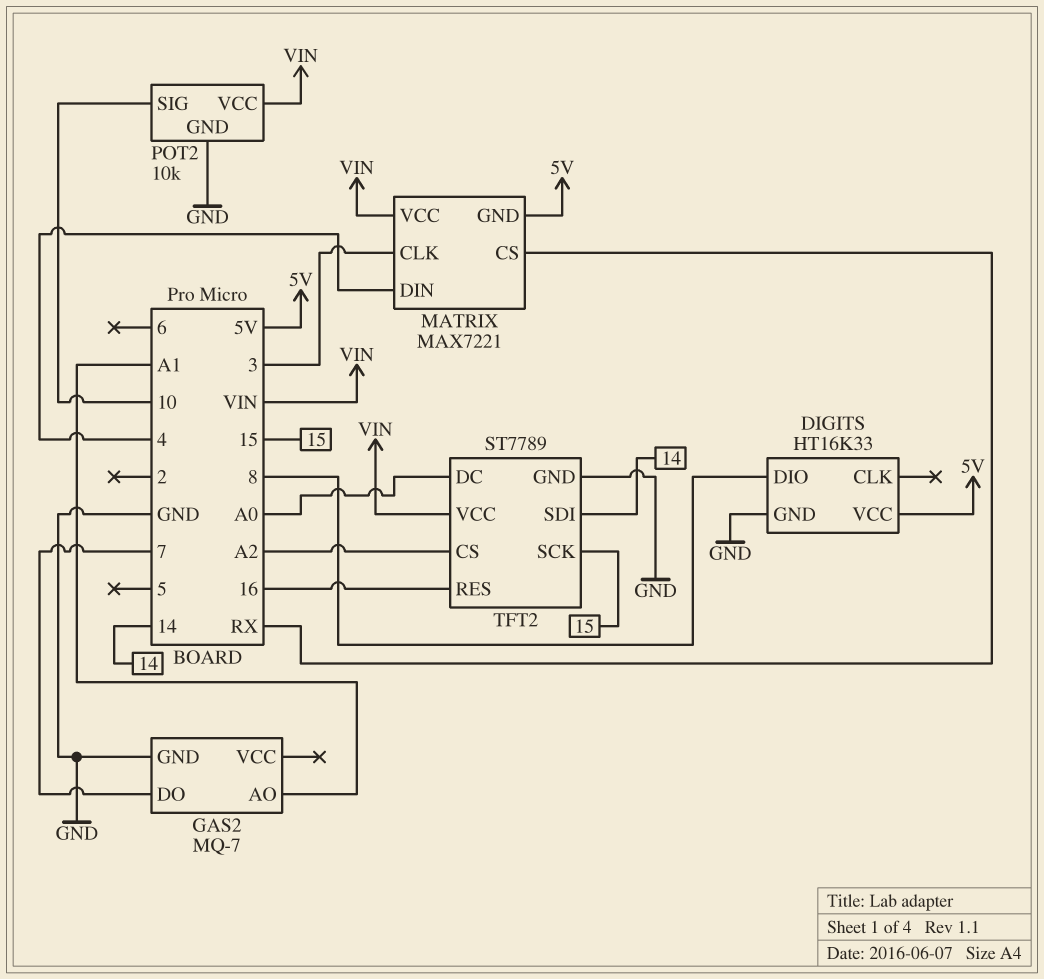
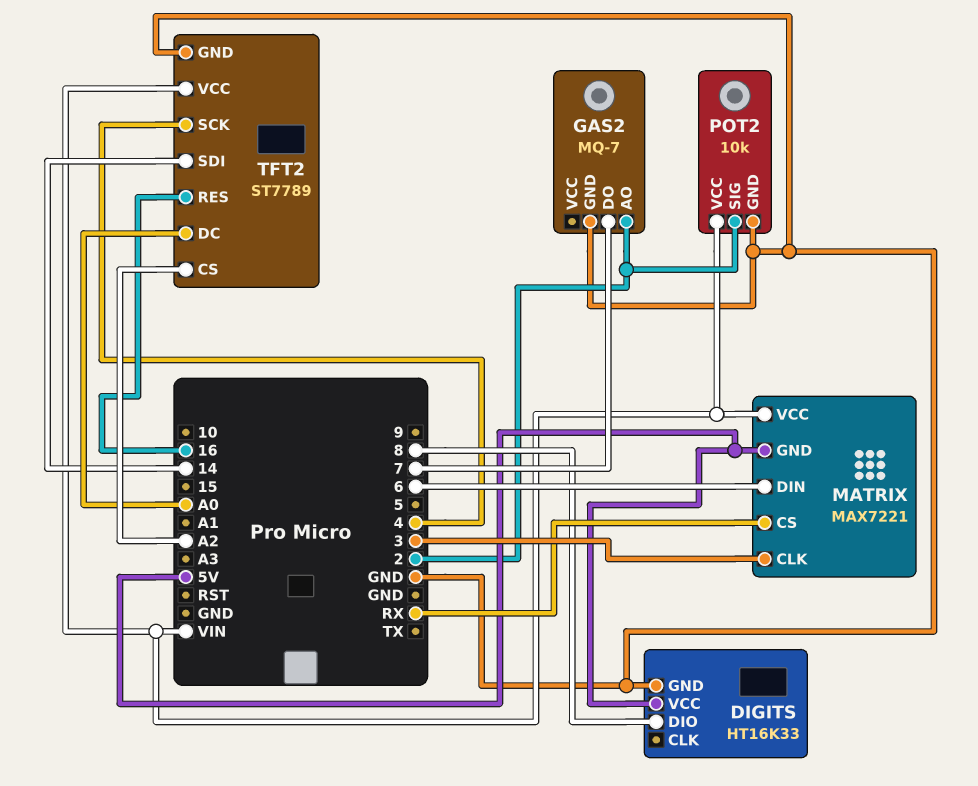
GAS2 pin AO: A1 -> 2
MATRIX pin DIN: 4 -> 6
POT2 pin SIG: 10 -> 2
TFT2 pin SCK: 15 -> 4

